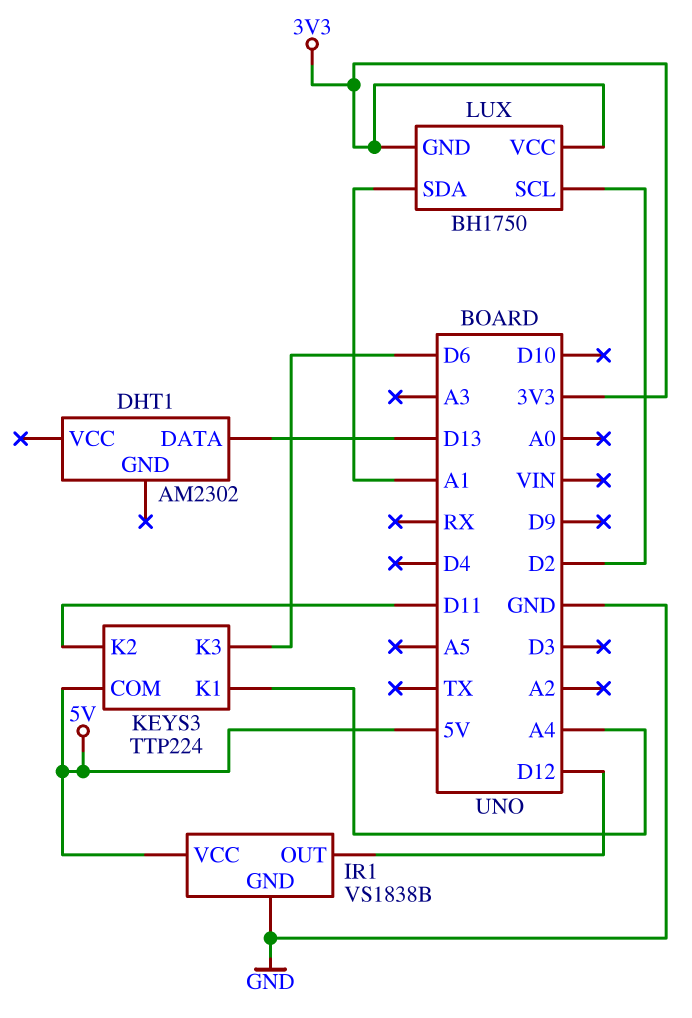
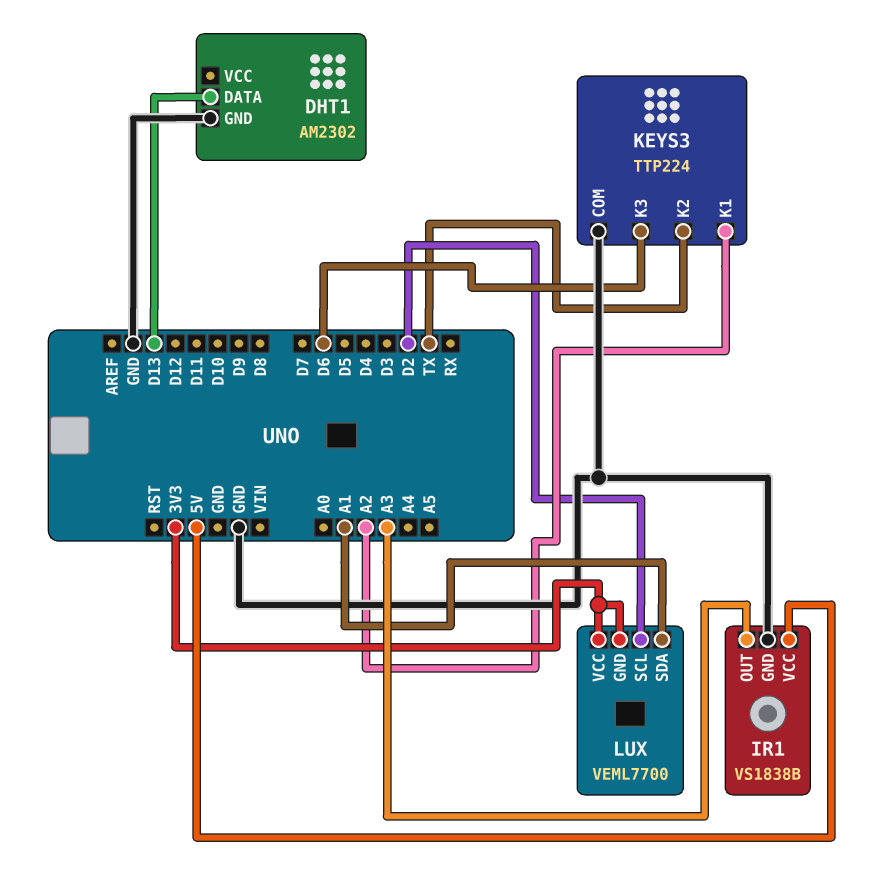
DHT1 pin GND: none -> GND
IR1 pin OUT: D12 -> A3
KEYS3 pin COM: 5V -> GND
KEYS3 pin K1: A4 -> A2
KEYS3 pin K2: D11 -> TX
LUX: BH1750 -> VEML7700

